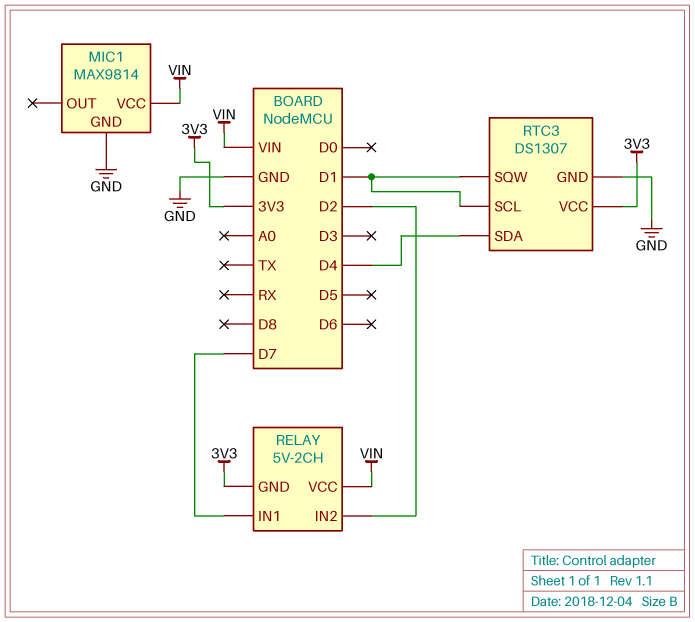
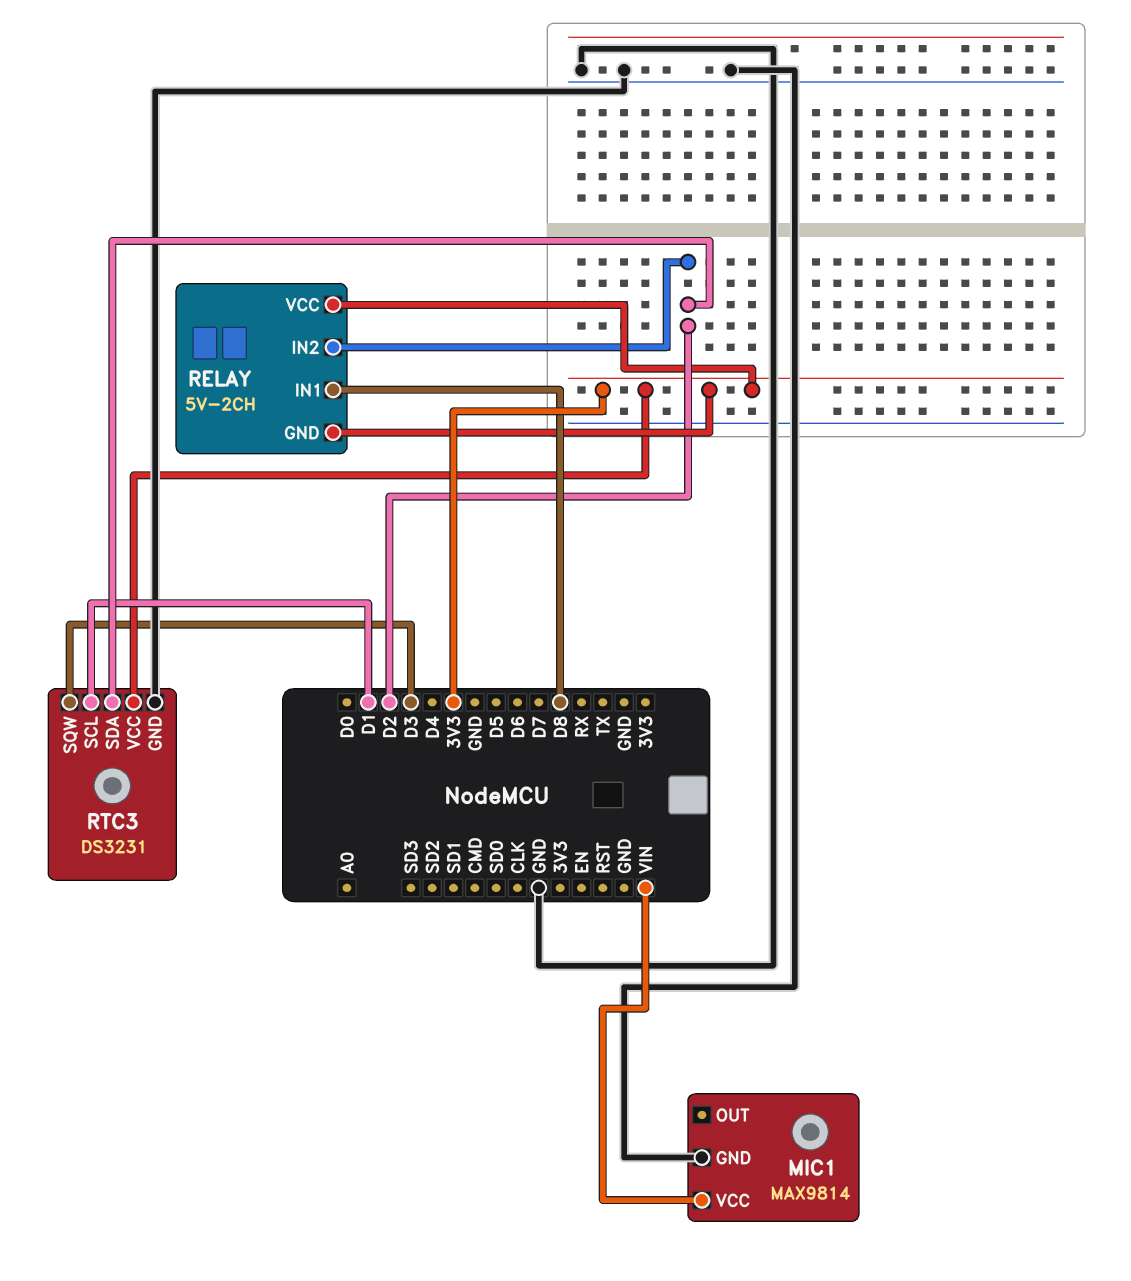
RELAY pin IN1: D7 -> D8
RELAY pin VCC: VIN -> 3V3
RTC3: DS1307 -> DS3231
RTC3 pin SDA: D4 -> D2
RTC3 pin SQW: D1 -> D3

